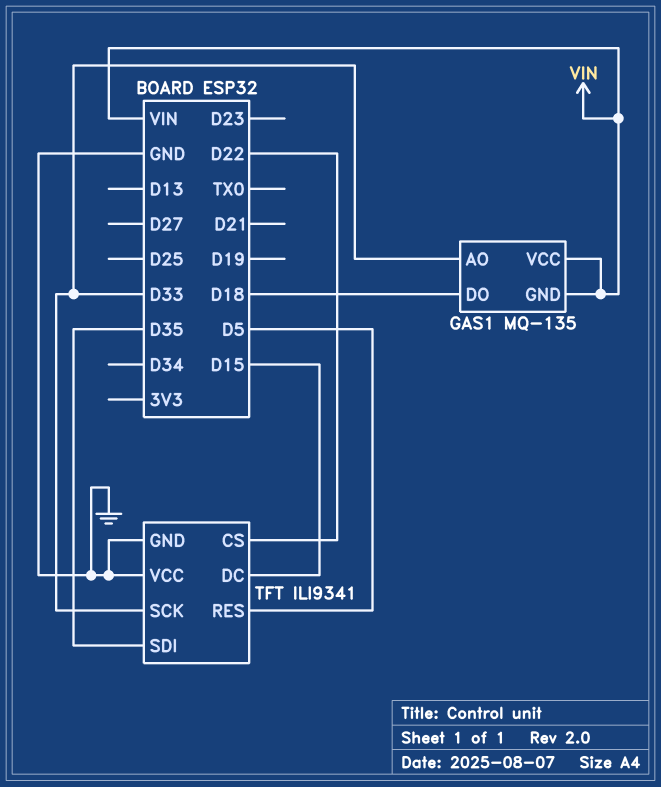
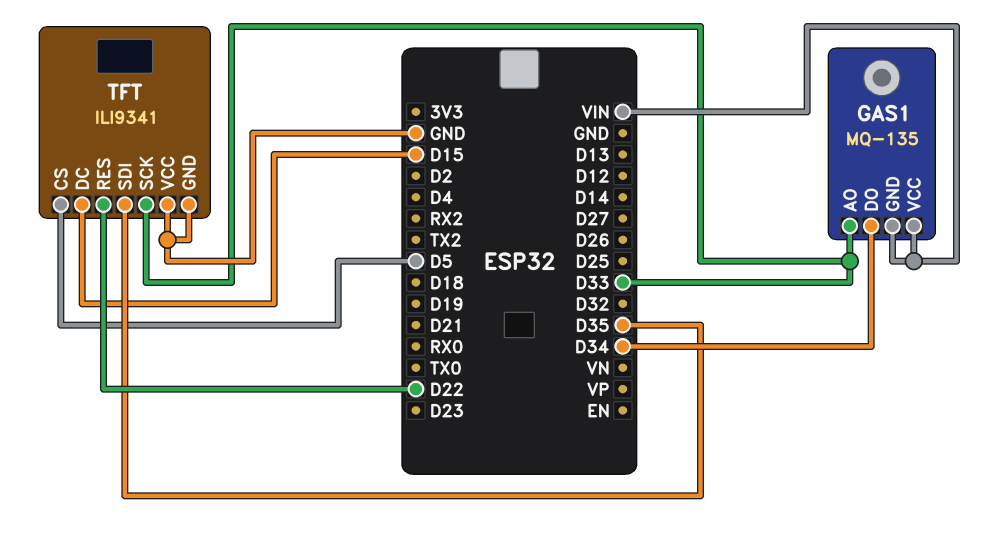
GAS1 pin DO: D18 -> D34
TFT pin CS: D22 -> D5
TFT pin RES: D5 -> D22

